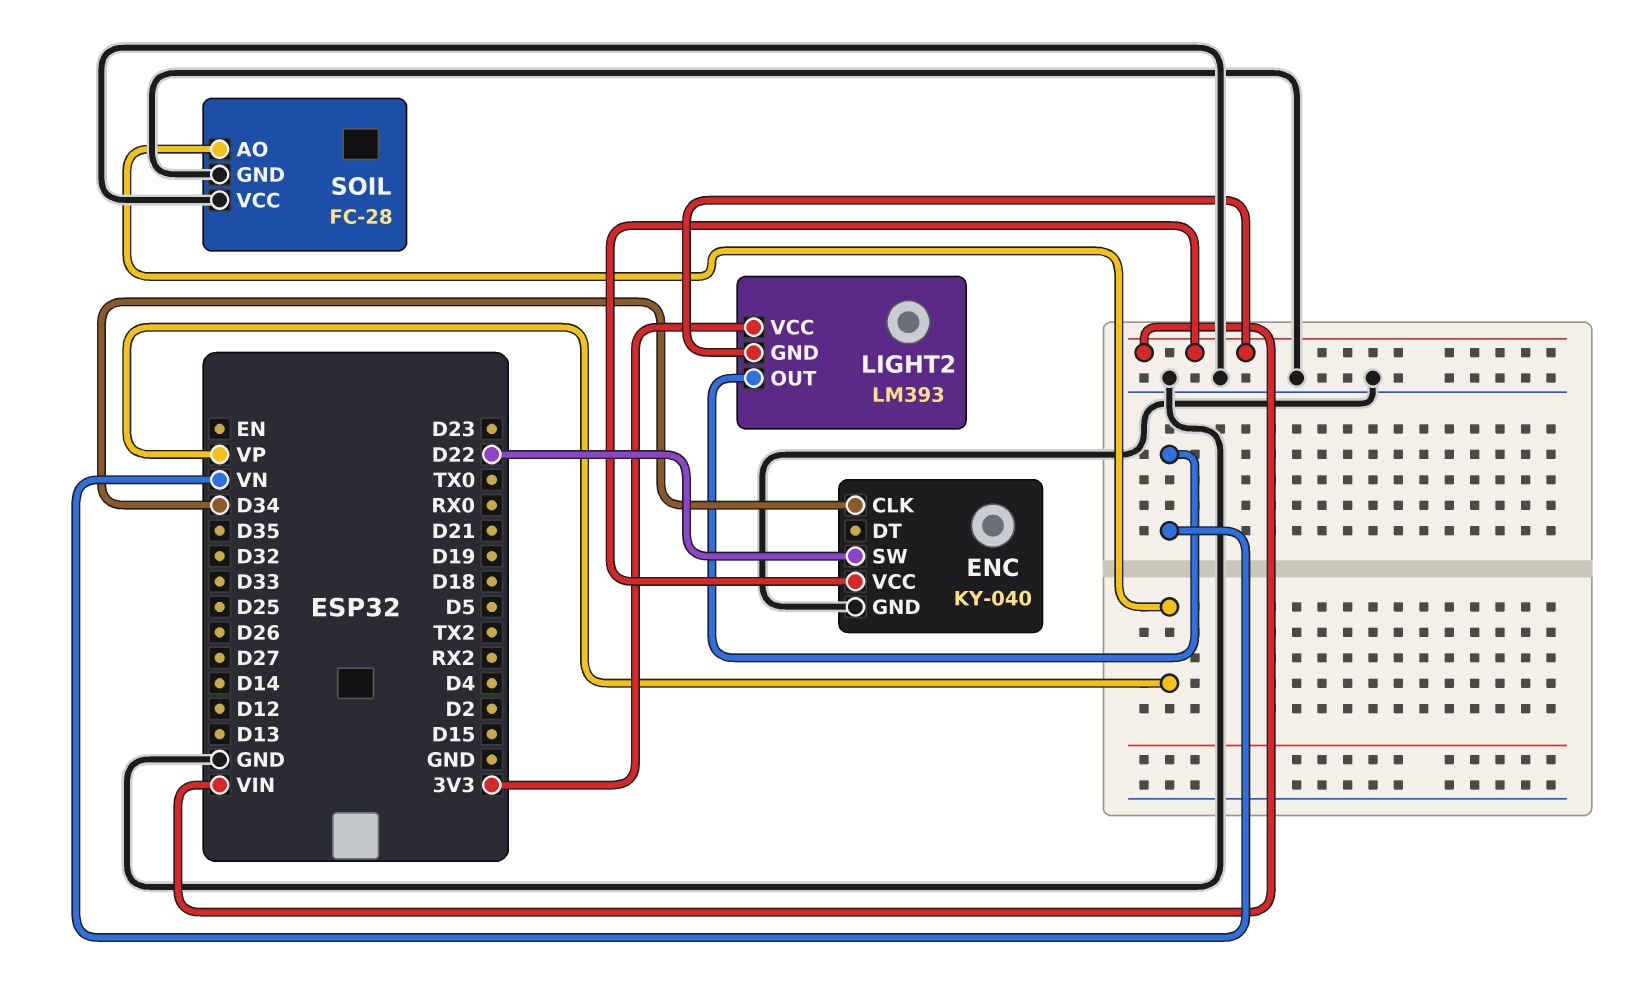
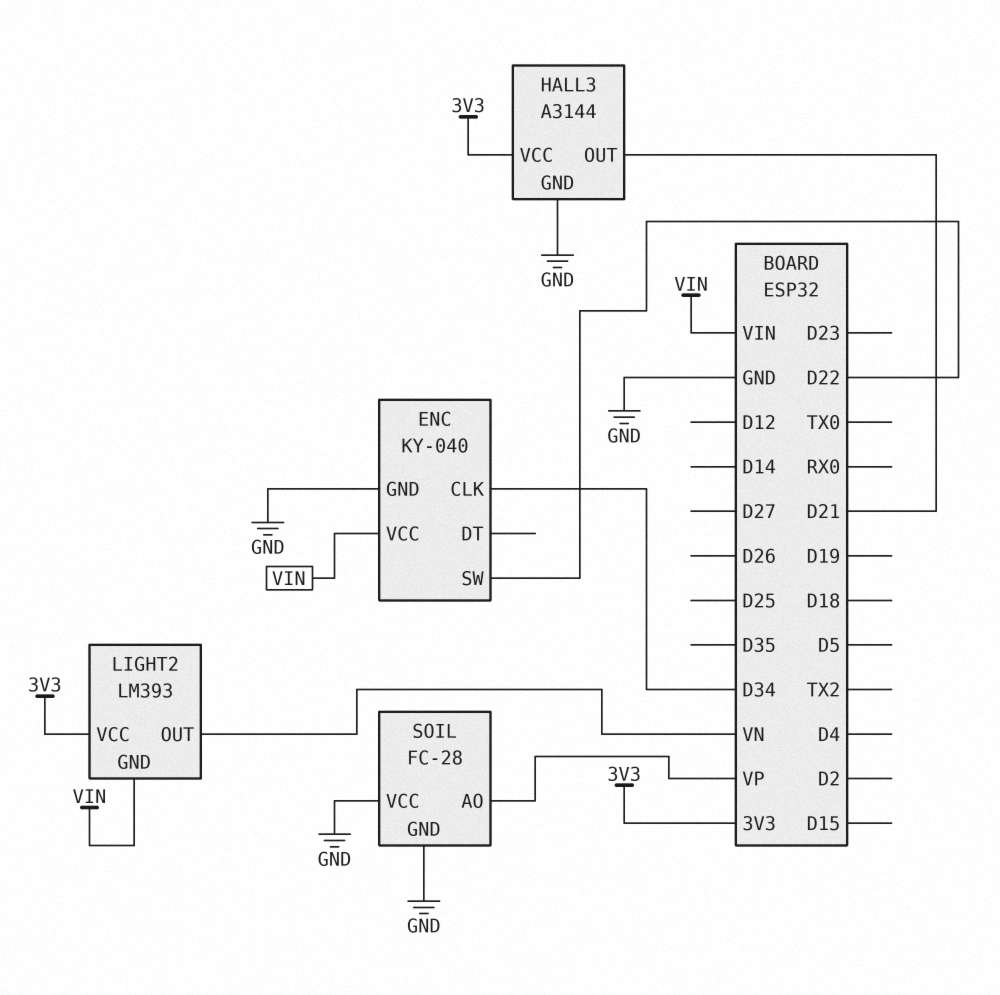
HALL3: none -> A3144
HALL3 pin GND: none -> GND
HALL3 pin OUT: none -> D21
HALL3 pin VCC: none -> 3V3

